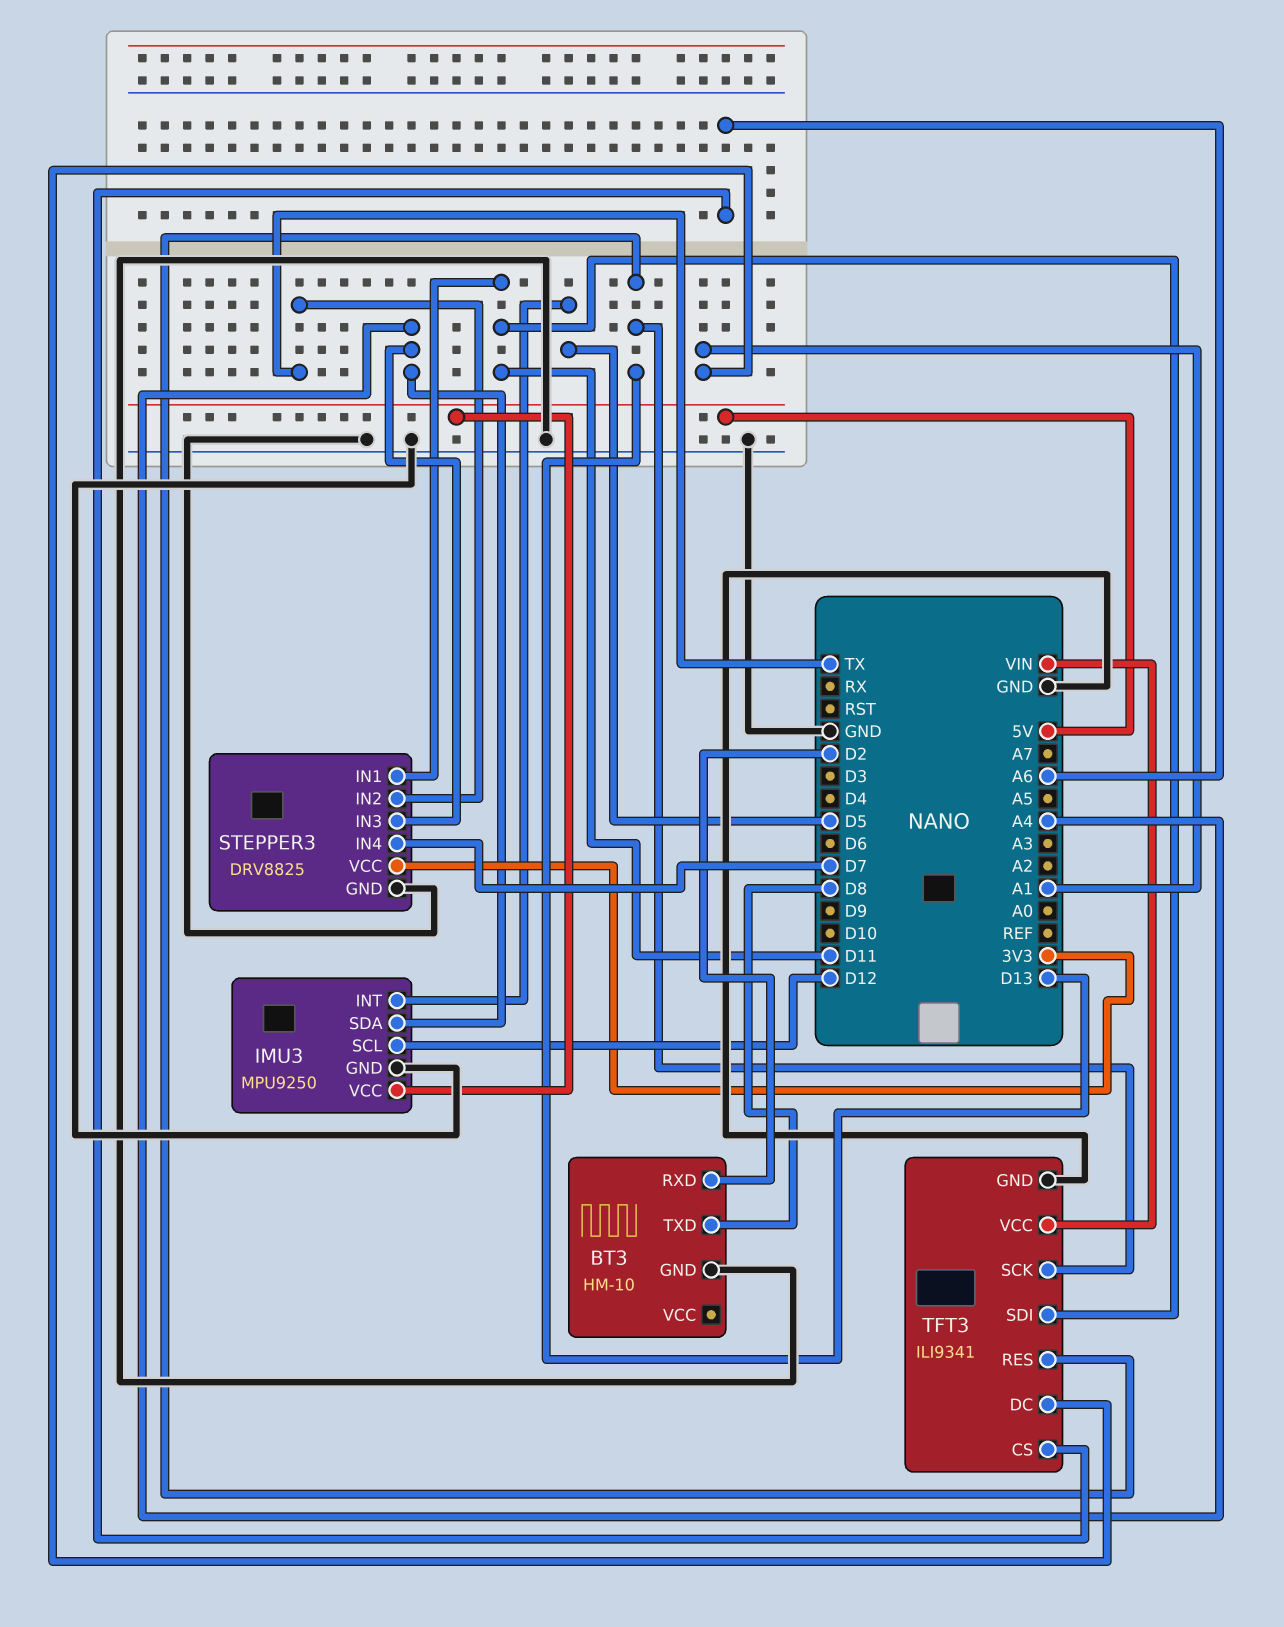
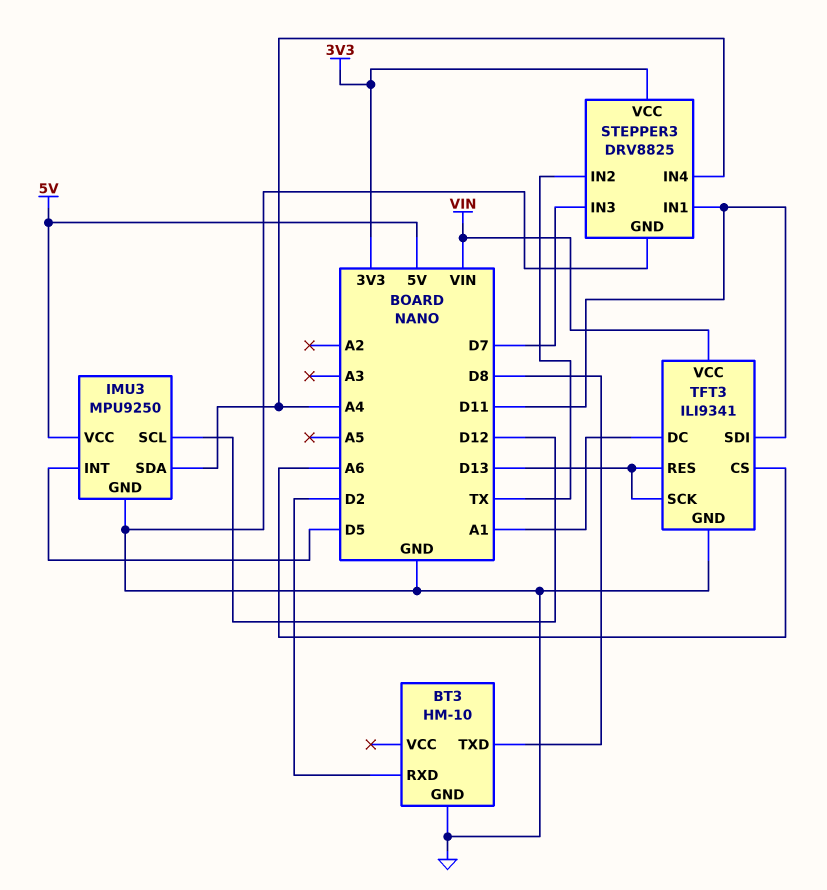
STEPPER3 pin IN3: A4 -> D7
STEPPER3 pin IN4: D7 -> A4

